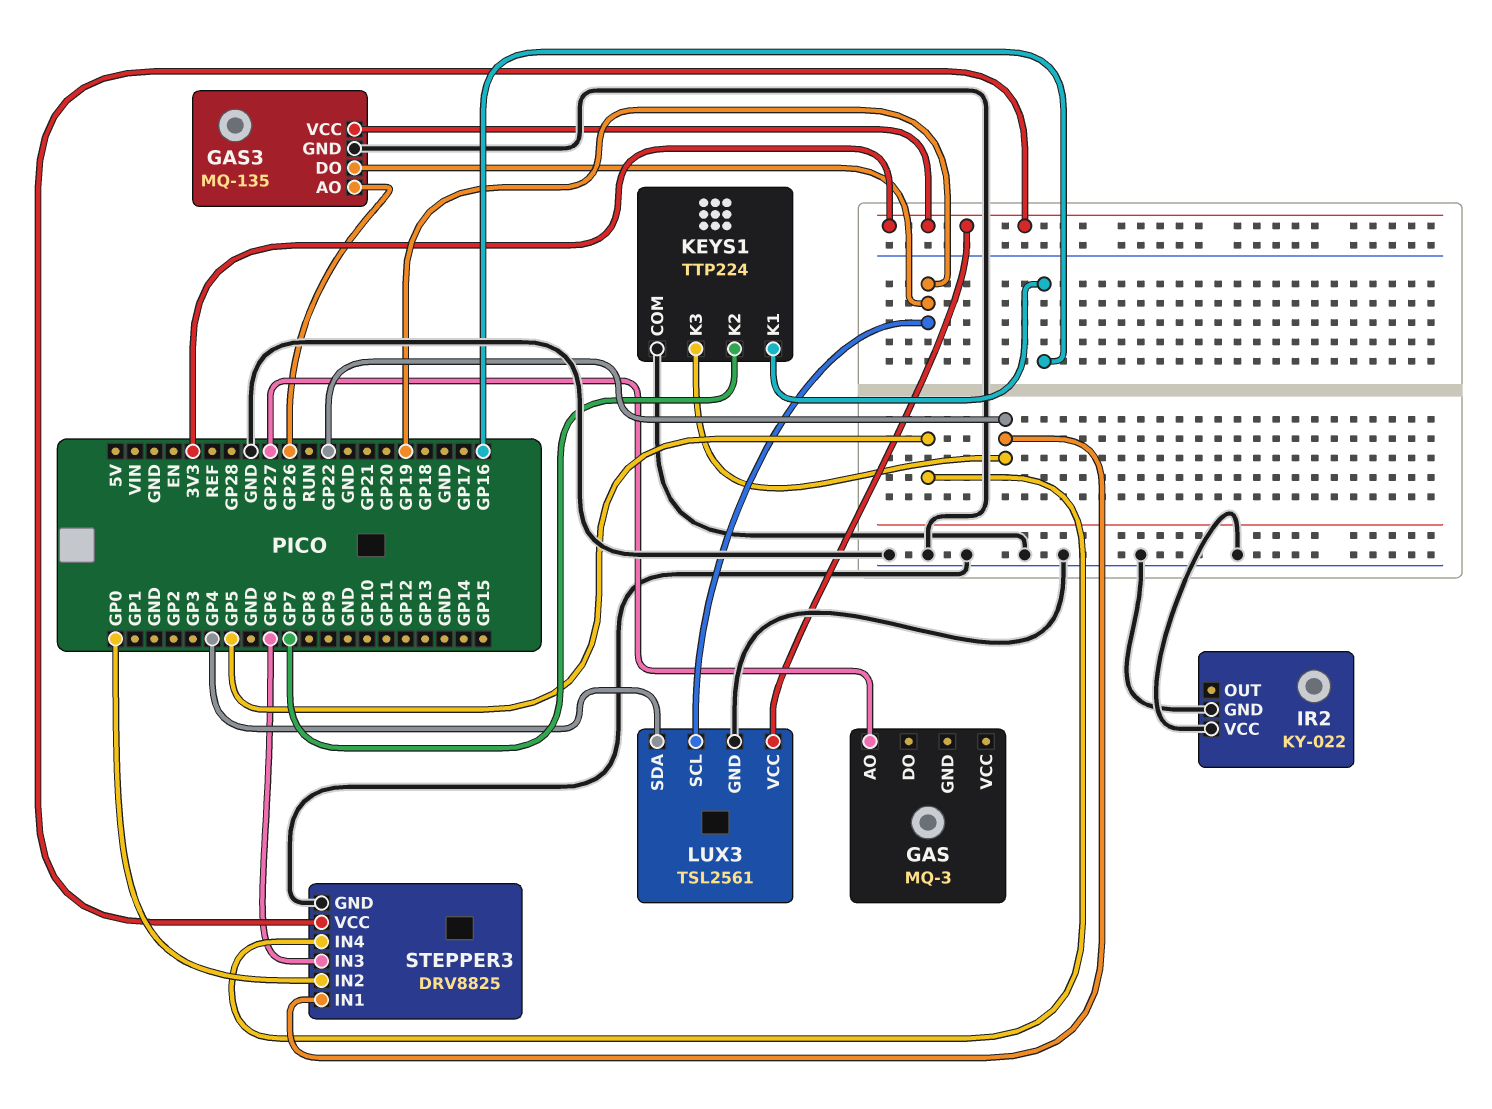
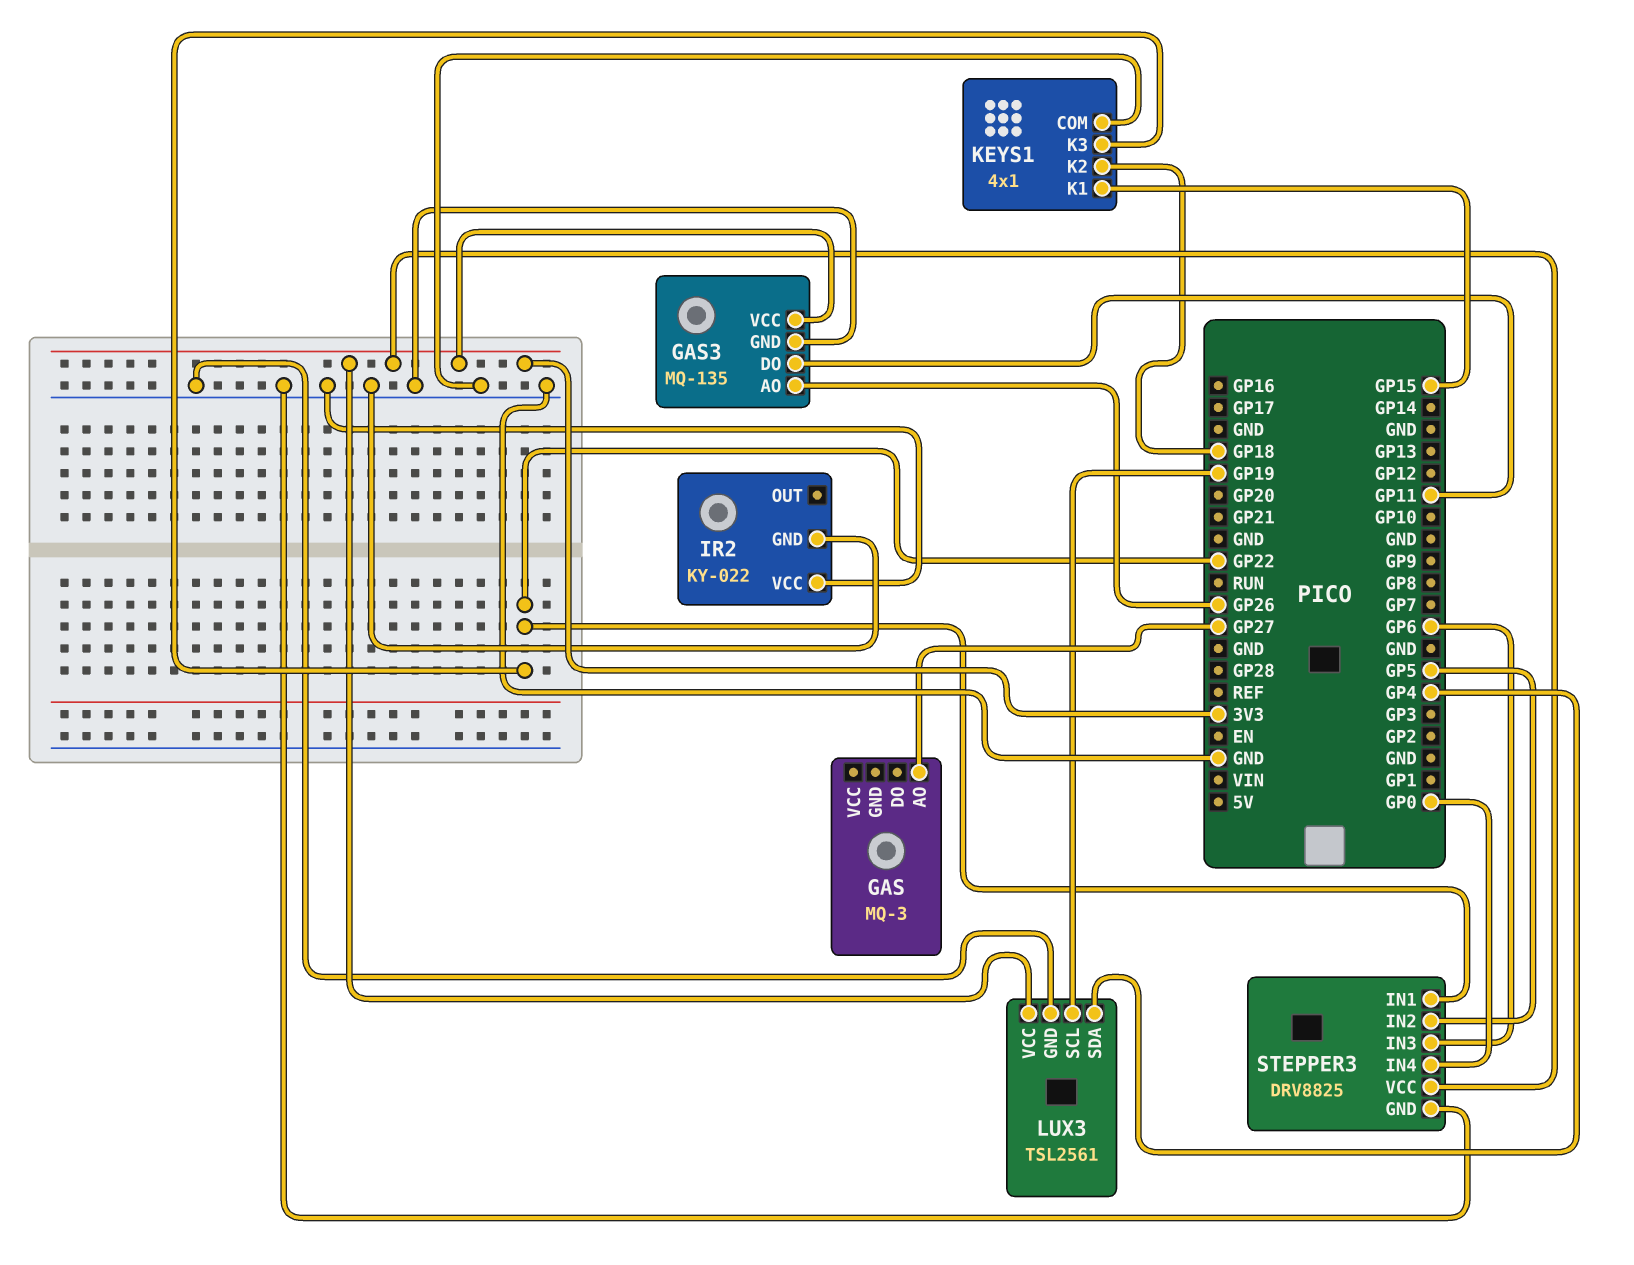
GAS3 pin DO: GP19 -> GP11
KEYS1: TTP224 -> 4x1
KEYS1 pin K1: GP16 -> GP15
KEYS1 pin K2: GP7 -> GP18
STEPPER3 pin IN2: GP0 -> GP5
STEPPER3 pin IN4: GP5 -> GP0

